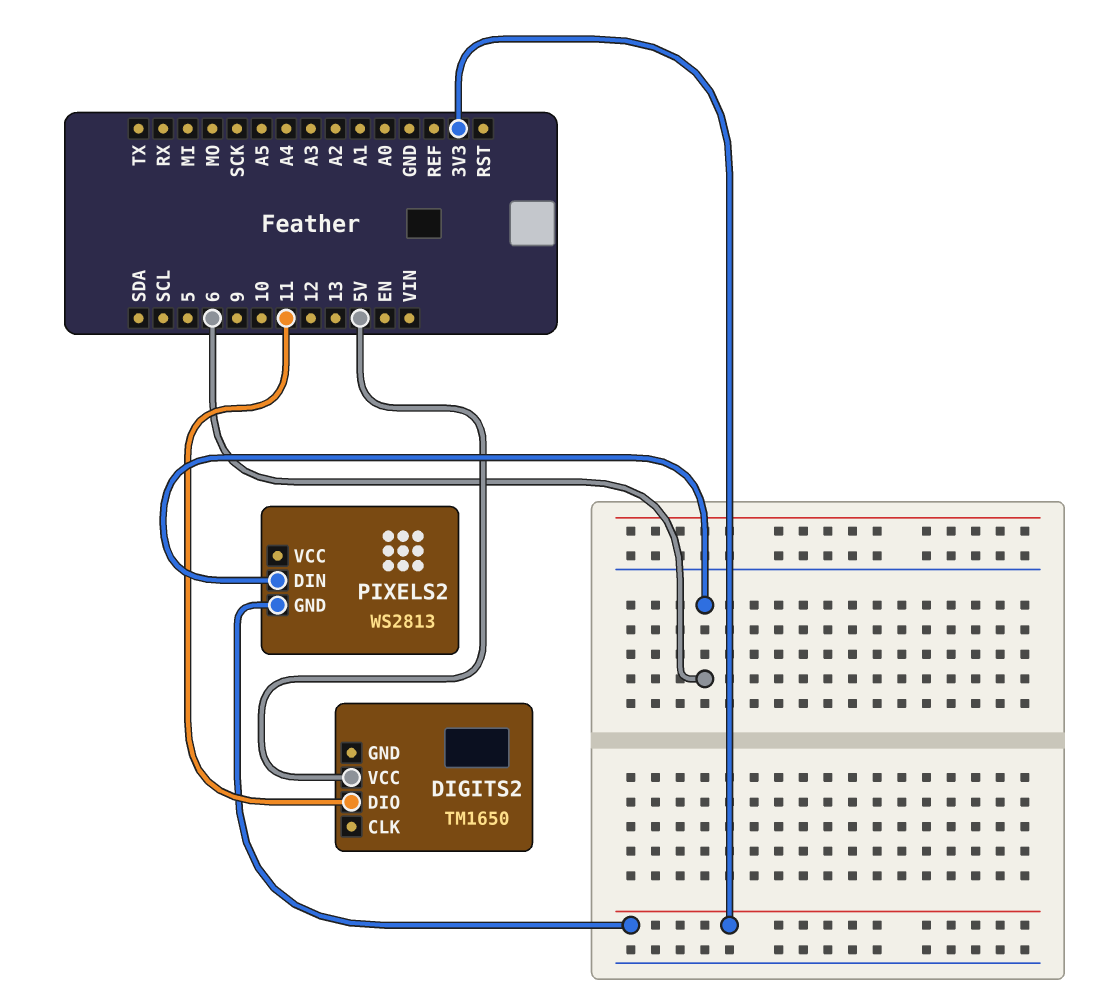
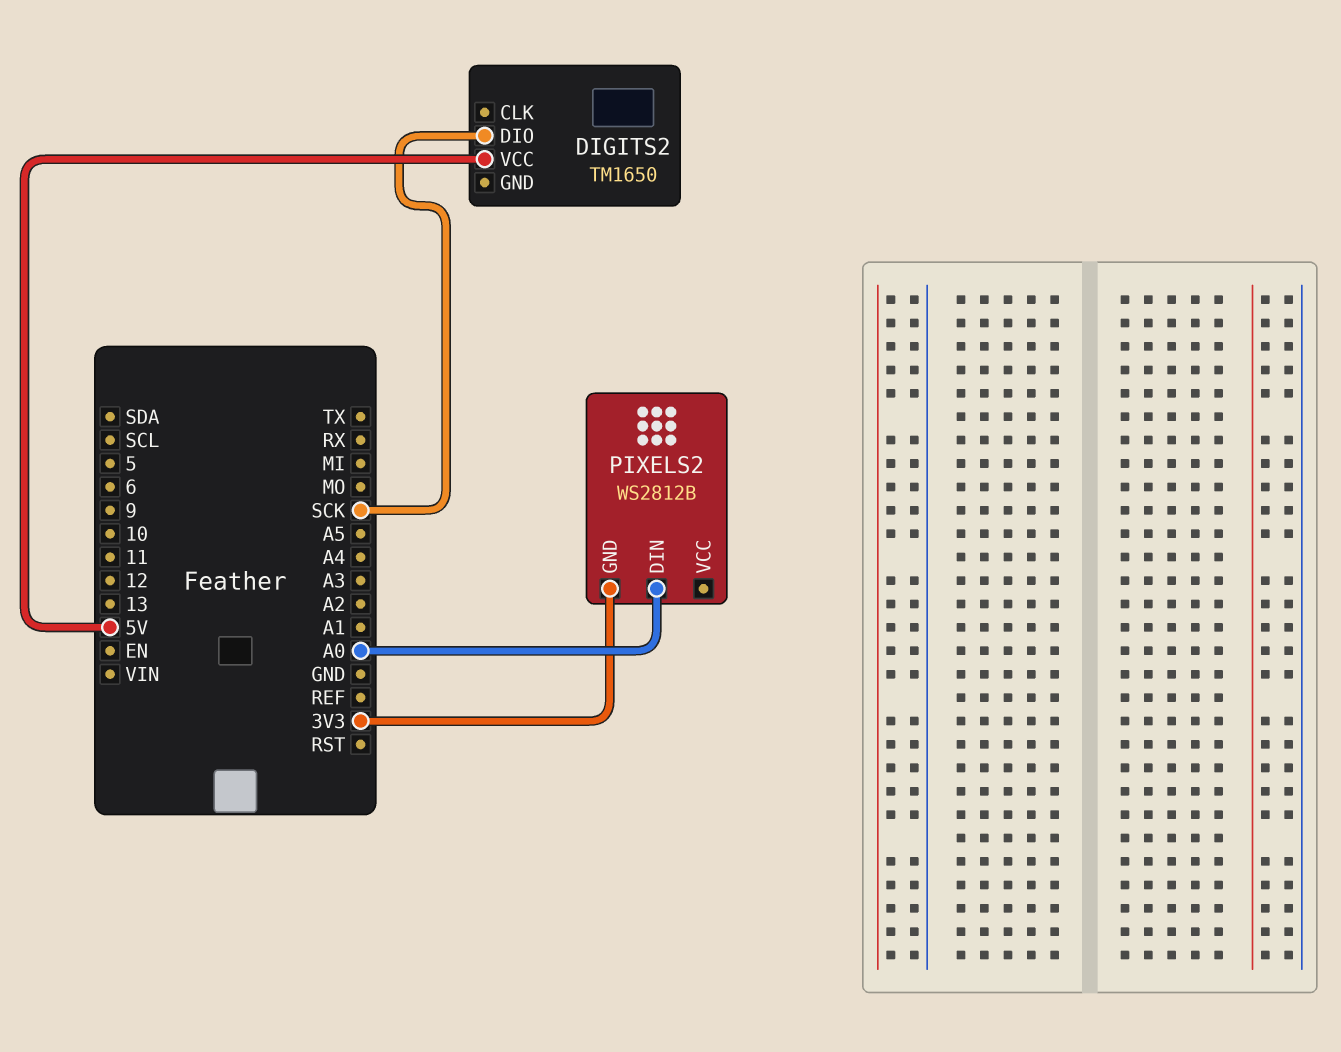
DIGITS2 pin DIO: 11 -> SCK
PIXELS2: WS2813 -> WS2812B
PIXELS2 pin DIN: 6 -> A0

